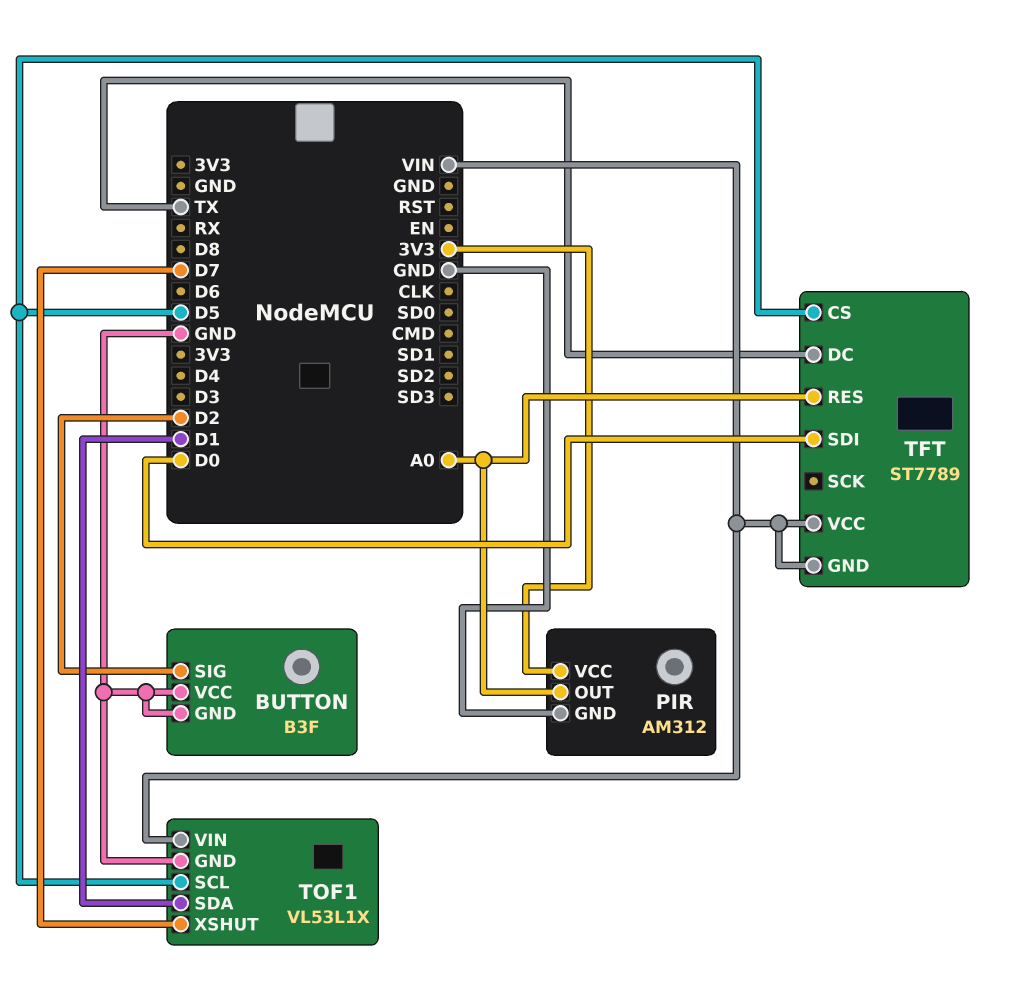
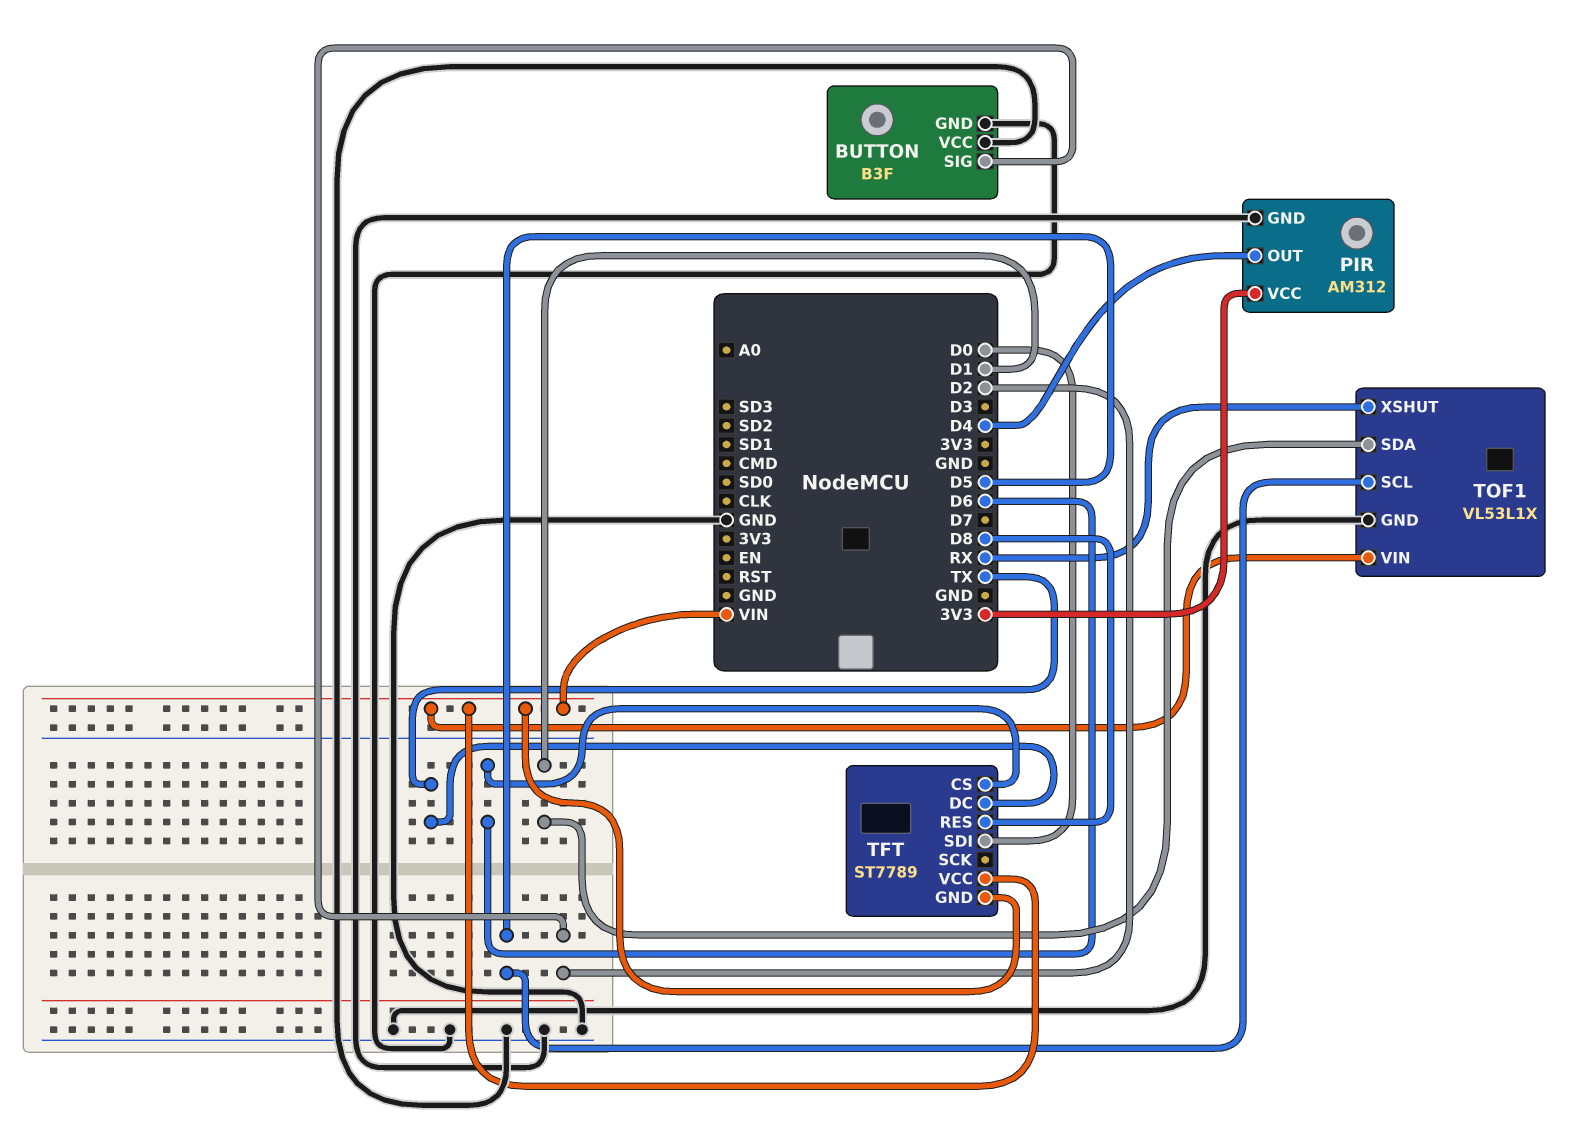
PIR pin OUT: A0 -> D4
TFT pin CS: D5 -> D6
TFT pin RES: A0 -> D8
TOF1 pin XSHUT: D7 -> RX

